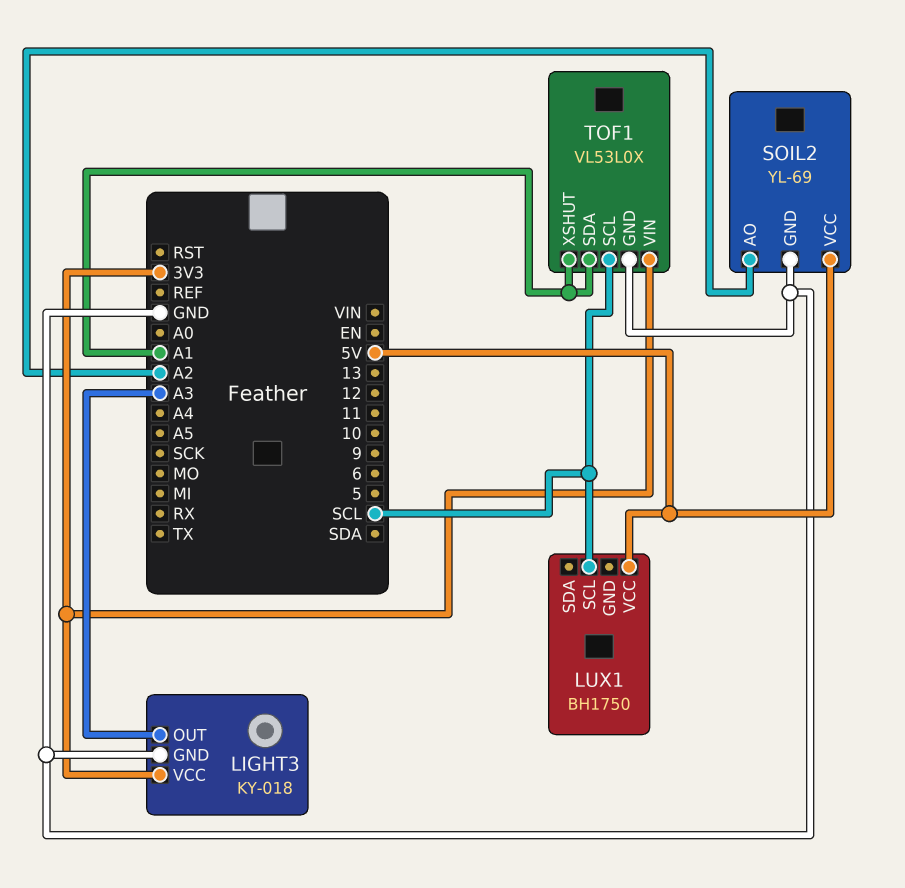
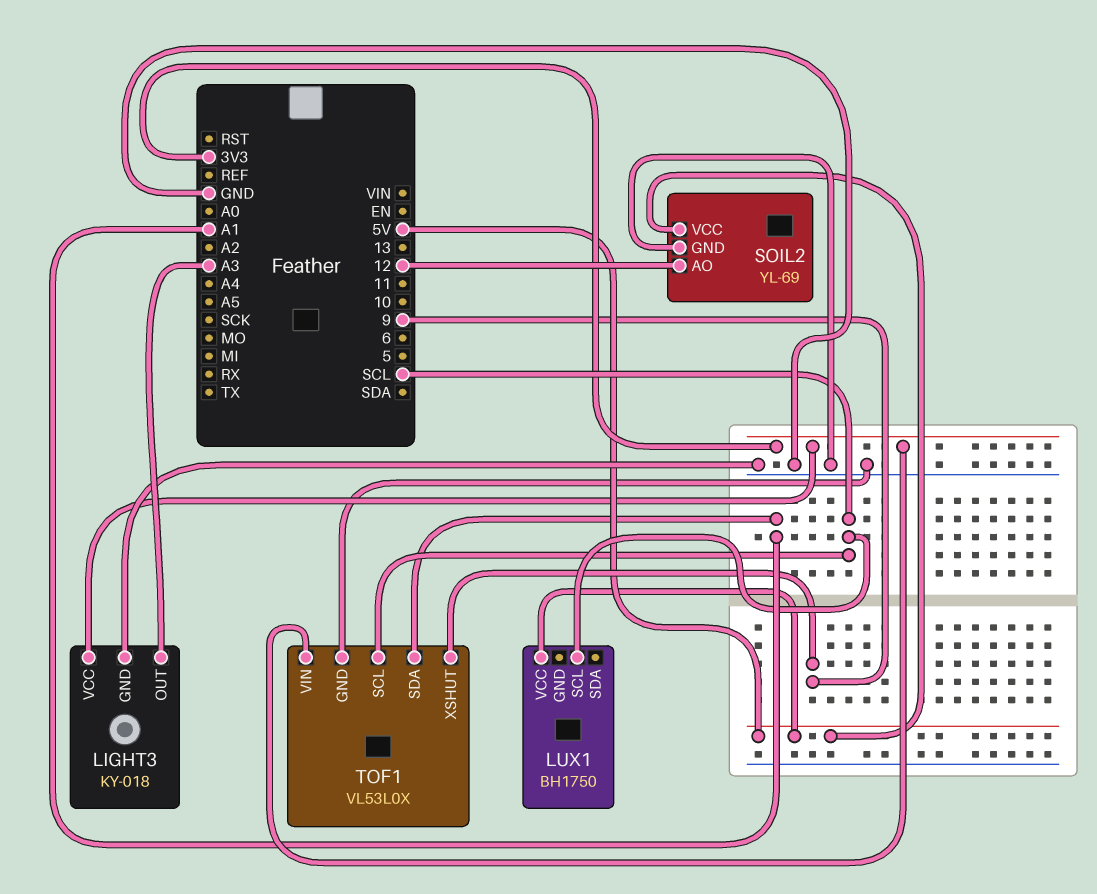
SOIL2 pin AO: A2 -> 12
TOF1 pin XSHUT: A1 -> 9

